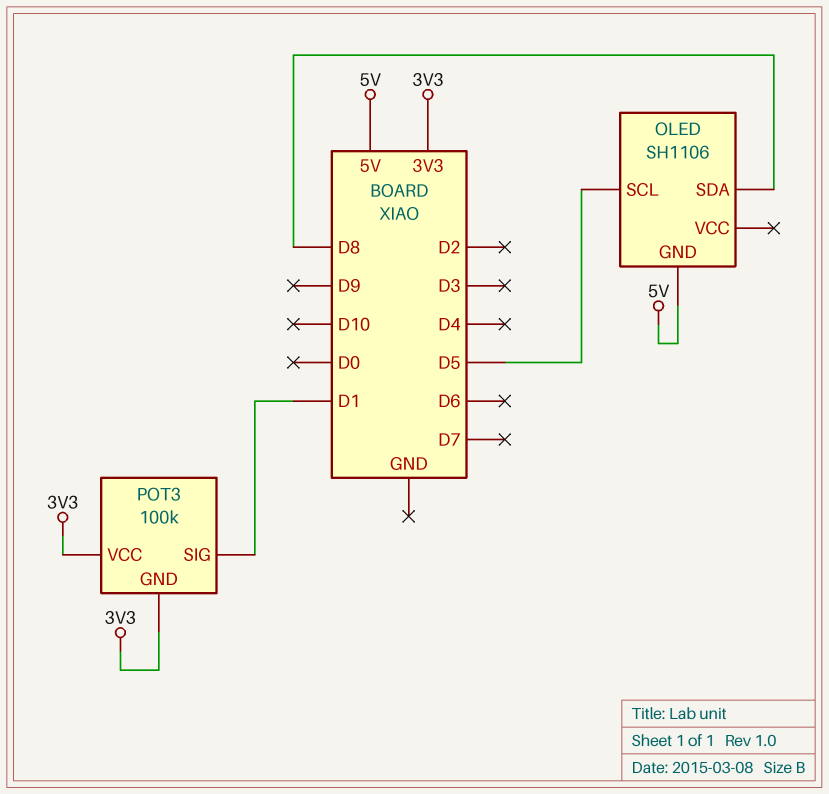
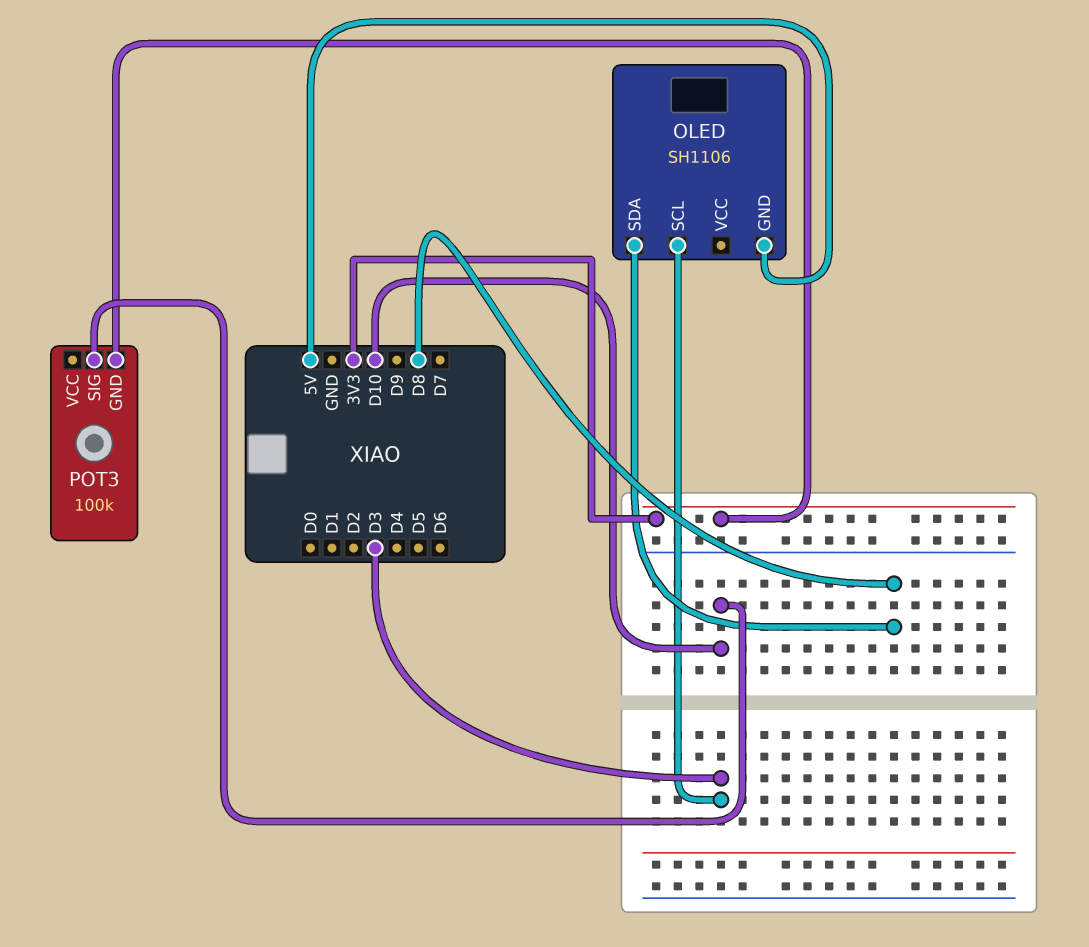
OLED pin SCL: D5 -> D3
POT3 pin SIG: D1 -> D10
POT3 pin VCC: 3V3 -> none

